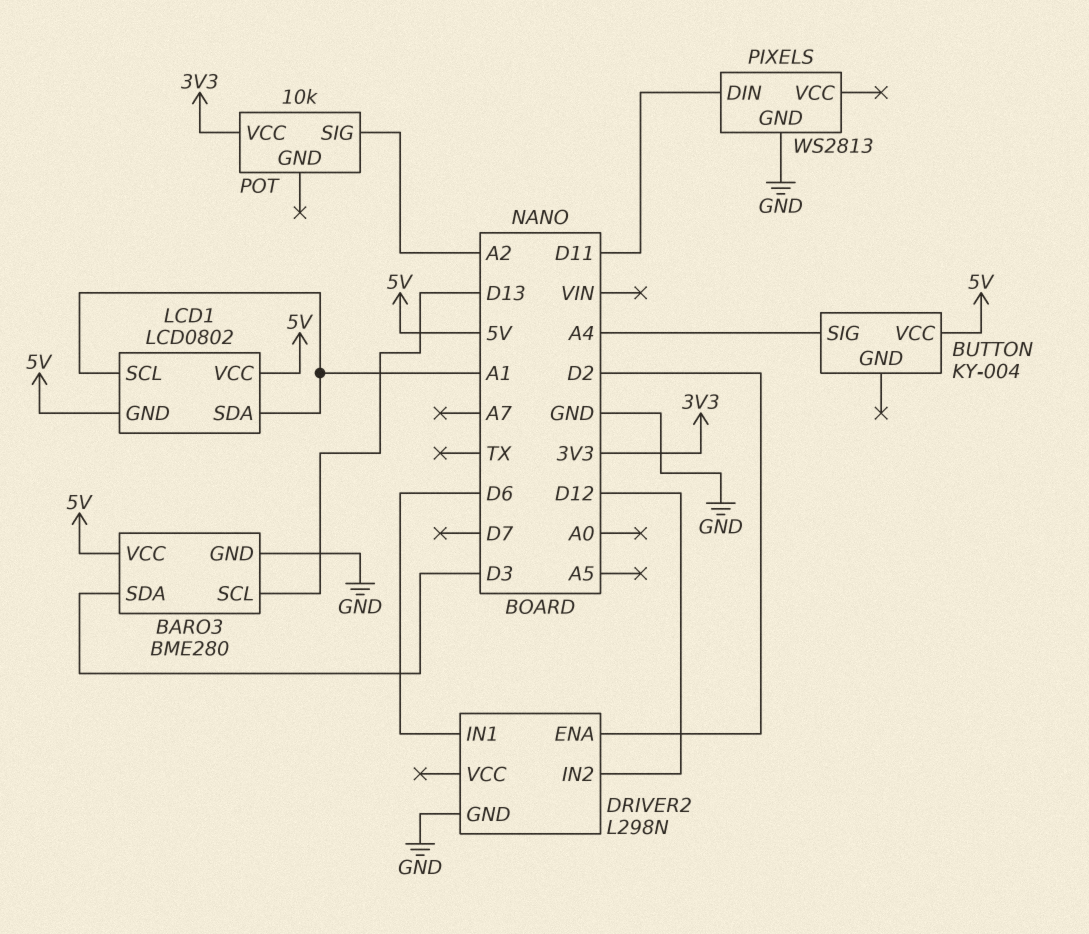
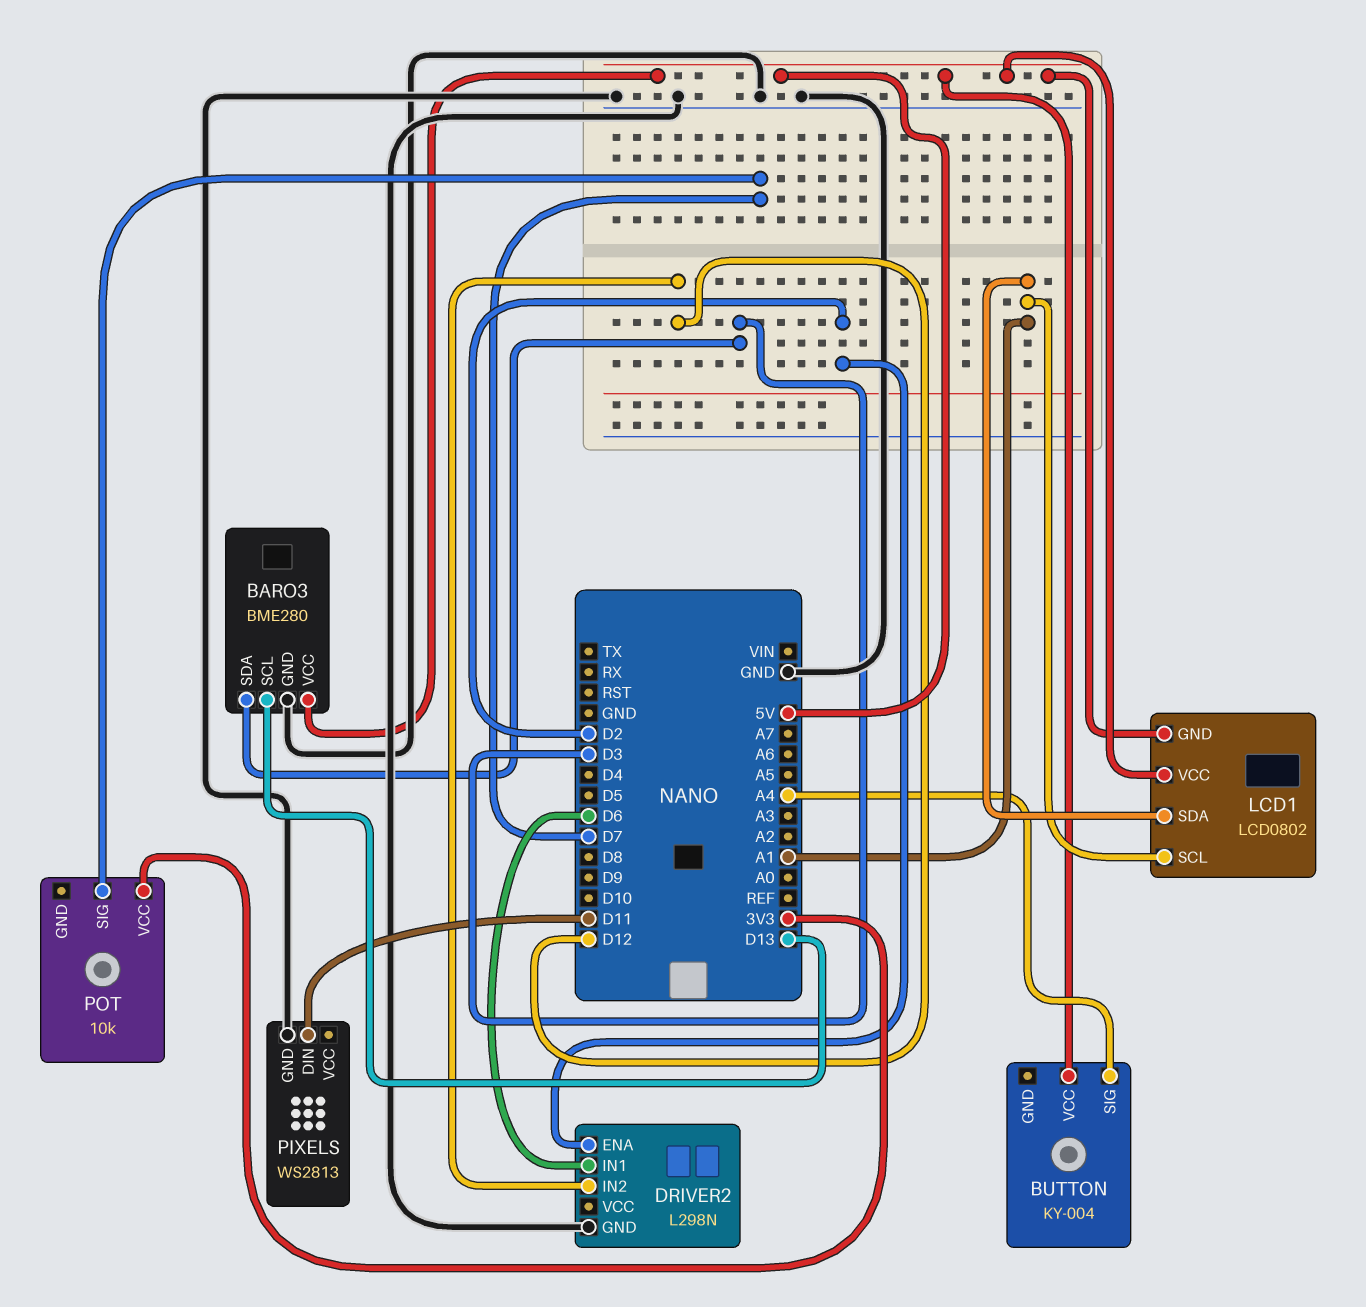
POT pin SIG: A2 -> D7

